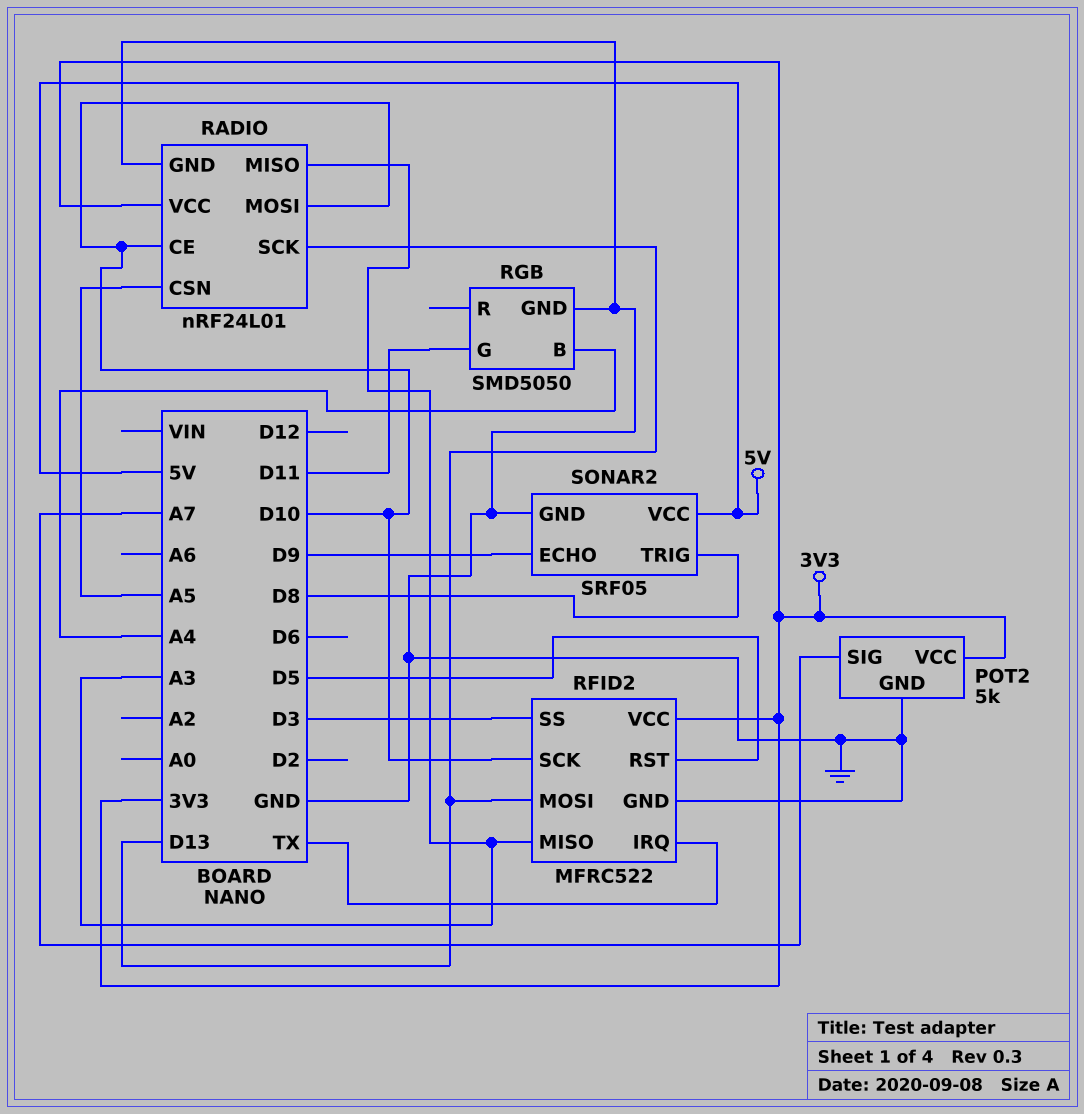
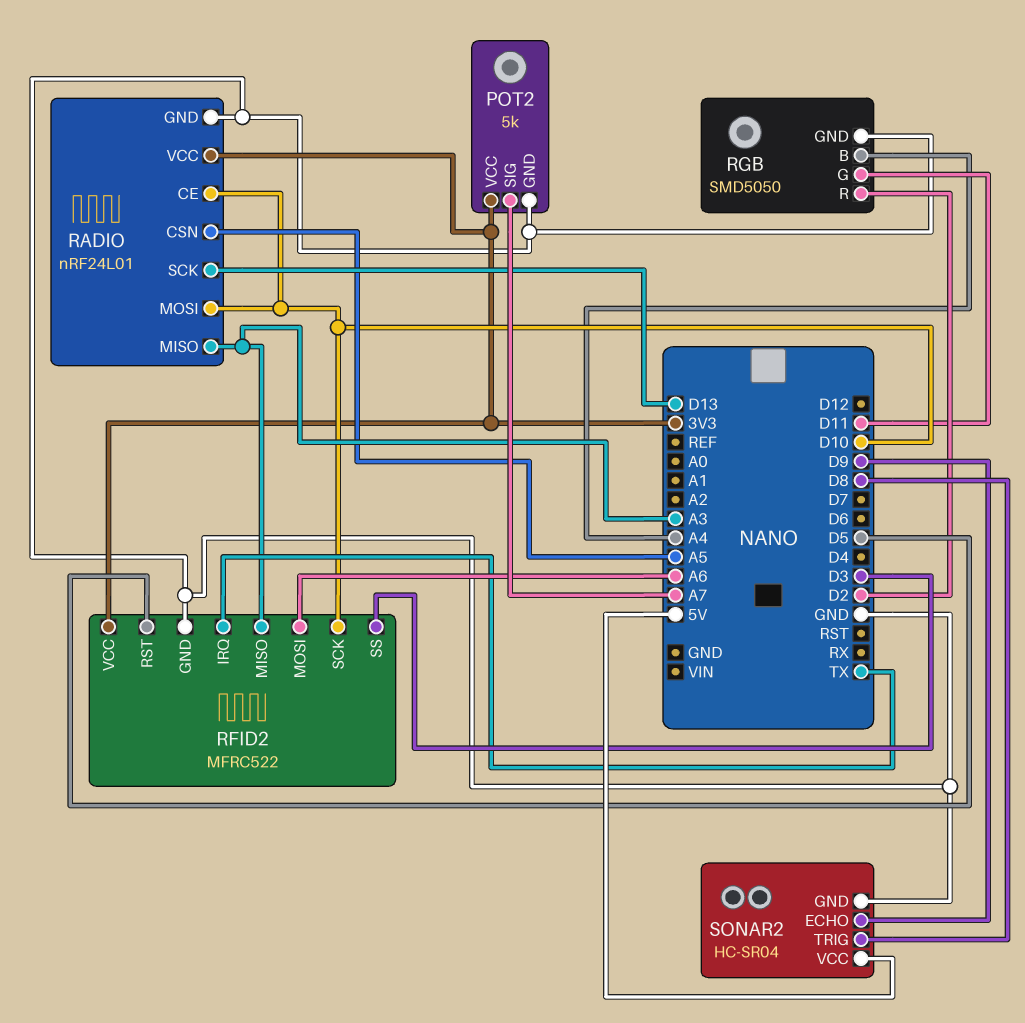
RFID2 pin MOSI: D13 -> A6
RGB pin R: none -> D2
SONAR2: SRF05 -> HC-SR04

